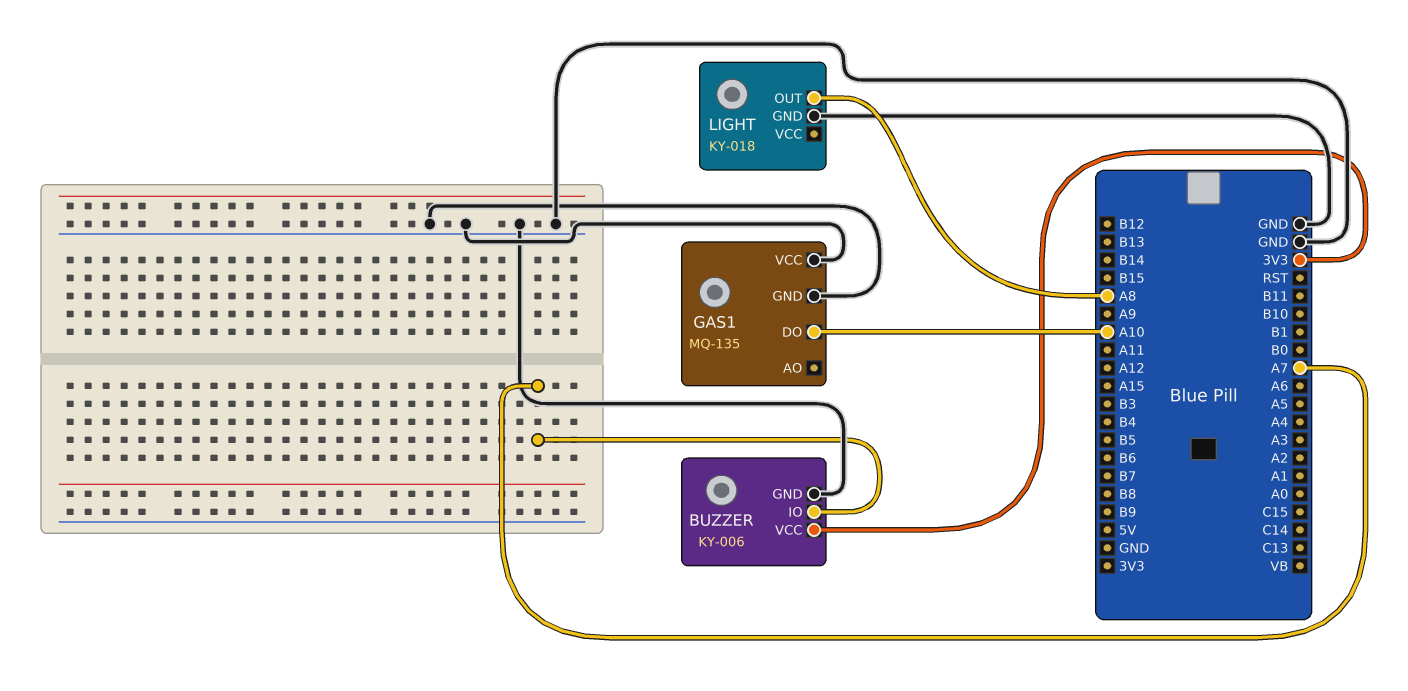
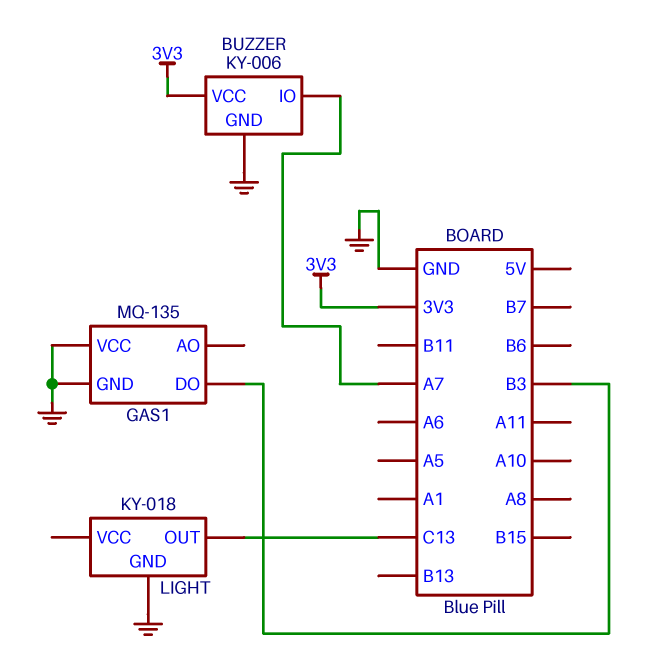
GAS1 pin DO: A10 -> B3
LIGHT pin OUT: A8 -> C13

